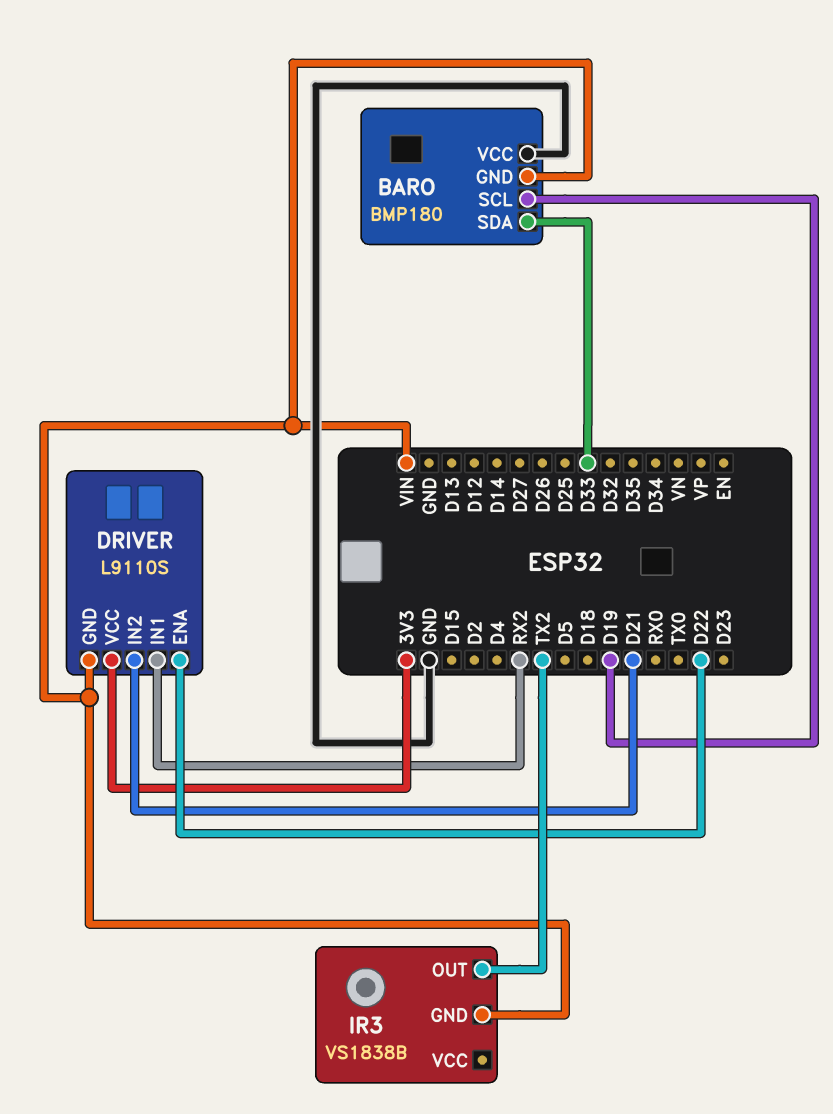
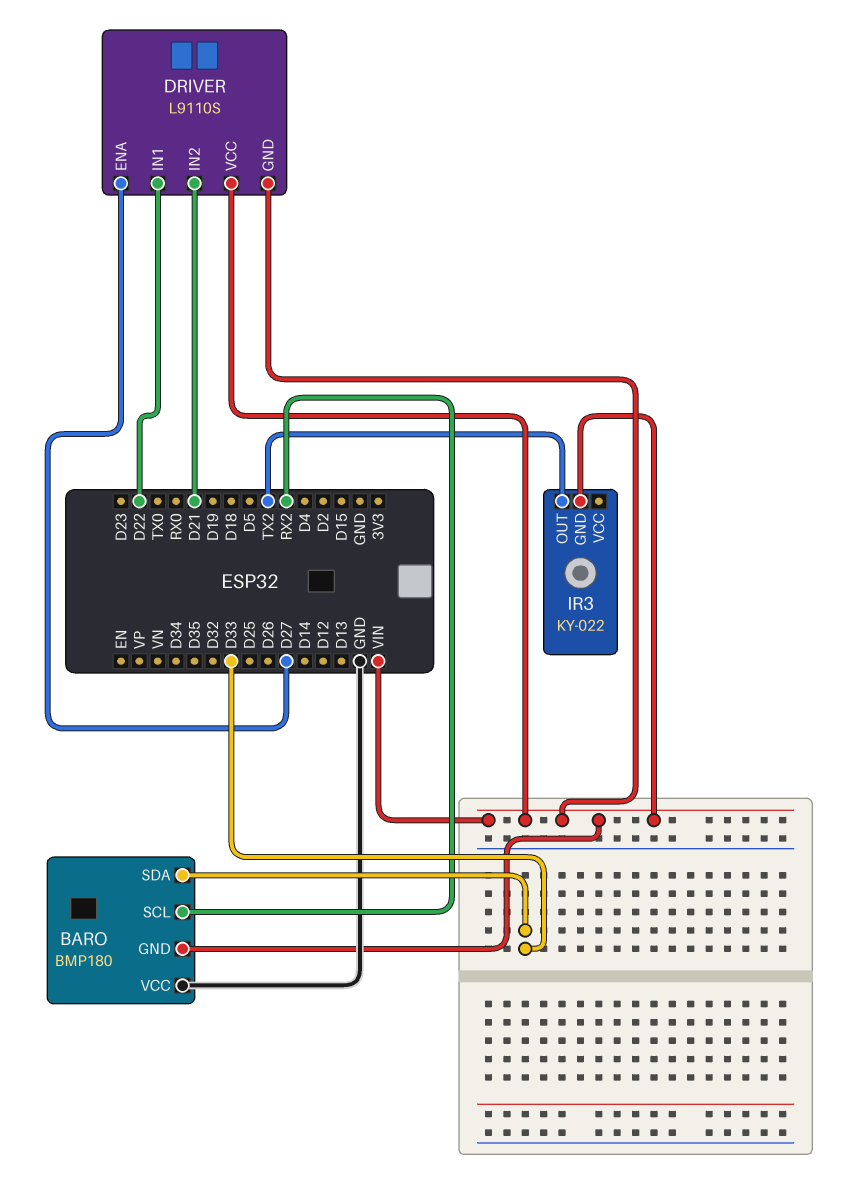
BARO pin SCL: D19 -> RX2
DRIVER pin ENA: D22 -> D27
DRIVER pin IN1: RX2 -> D22
DRIVER pin VCC: 3V3 -> VIN
IR3: VS1838B -> KY-022

